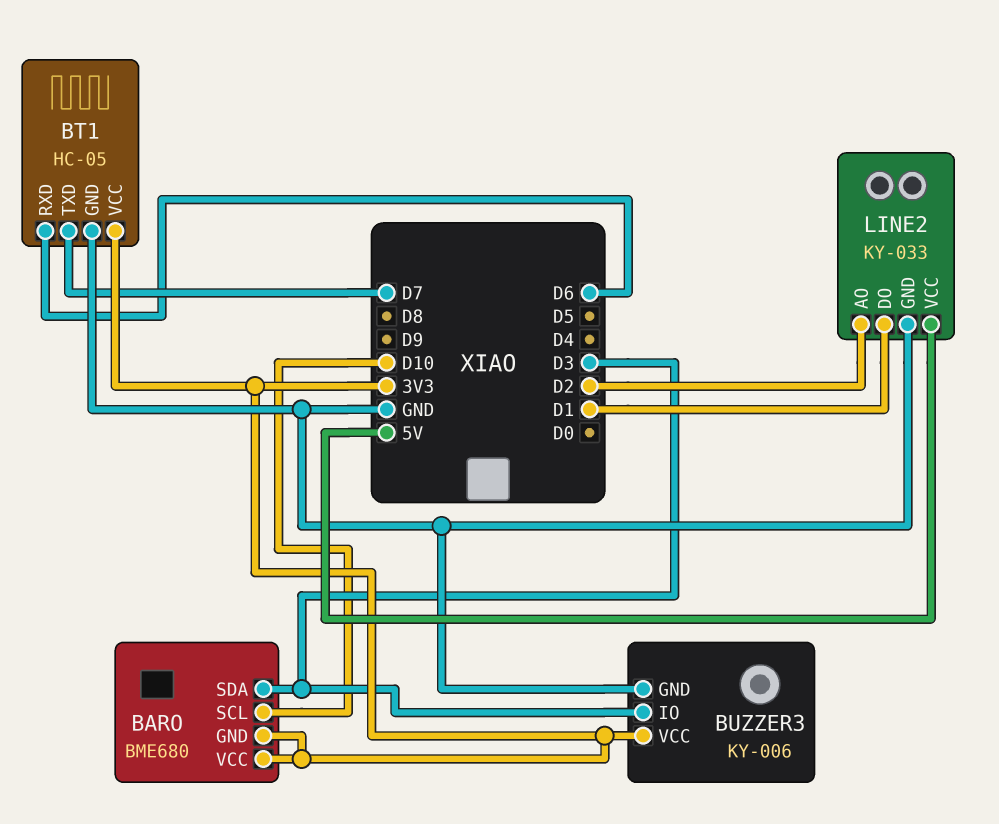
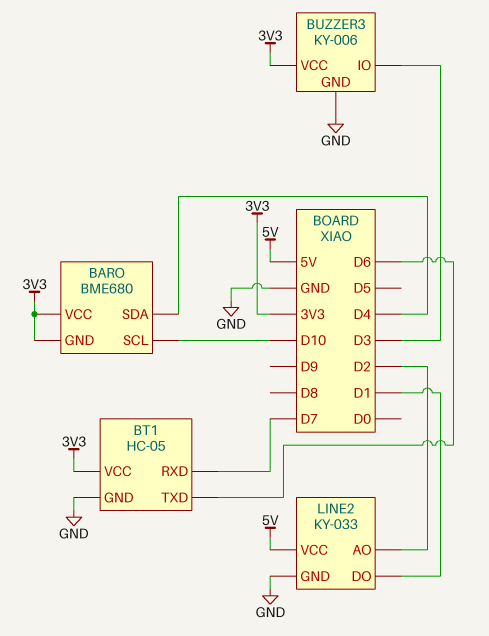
BARO pin SDA: D3 -> D4
BT1 pin RXD: D6 -> D7
BT1 pin TXD: D7 -> D6

